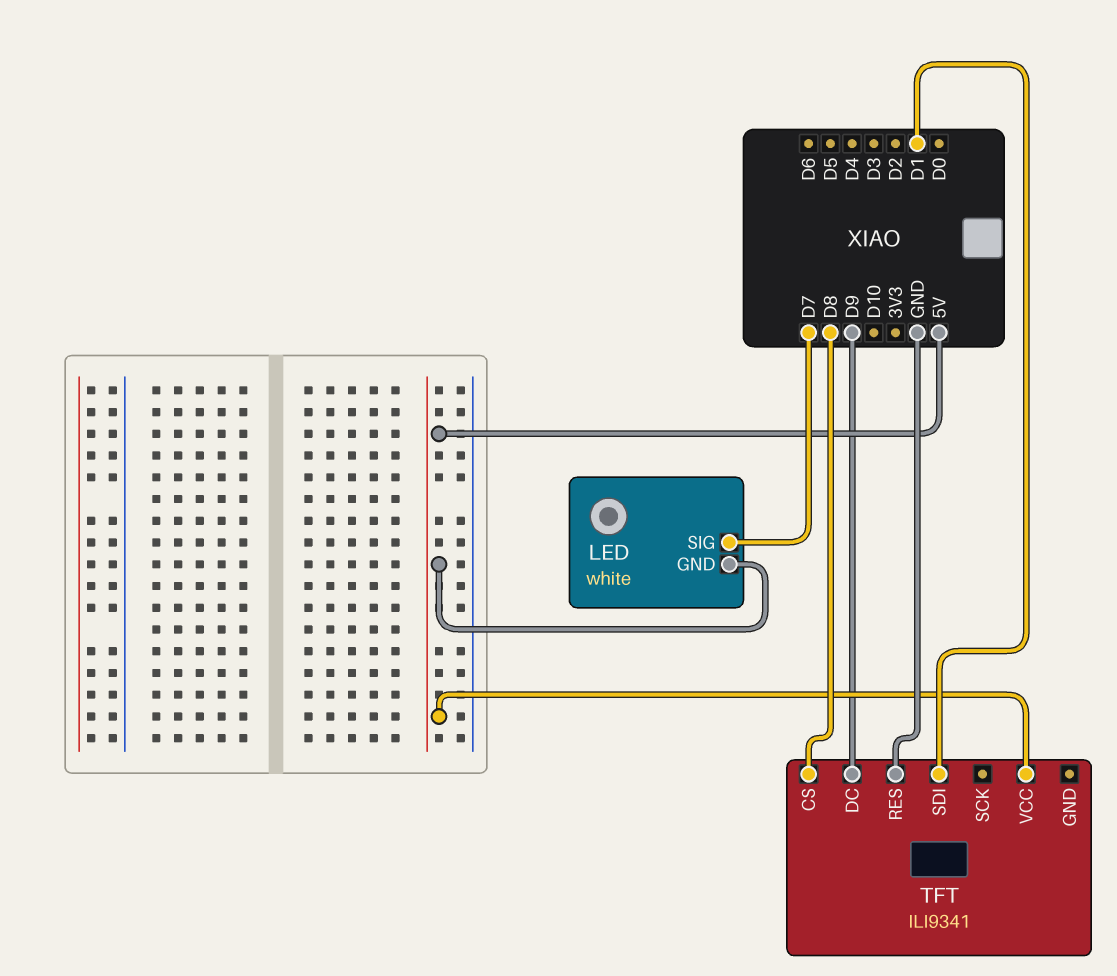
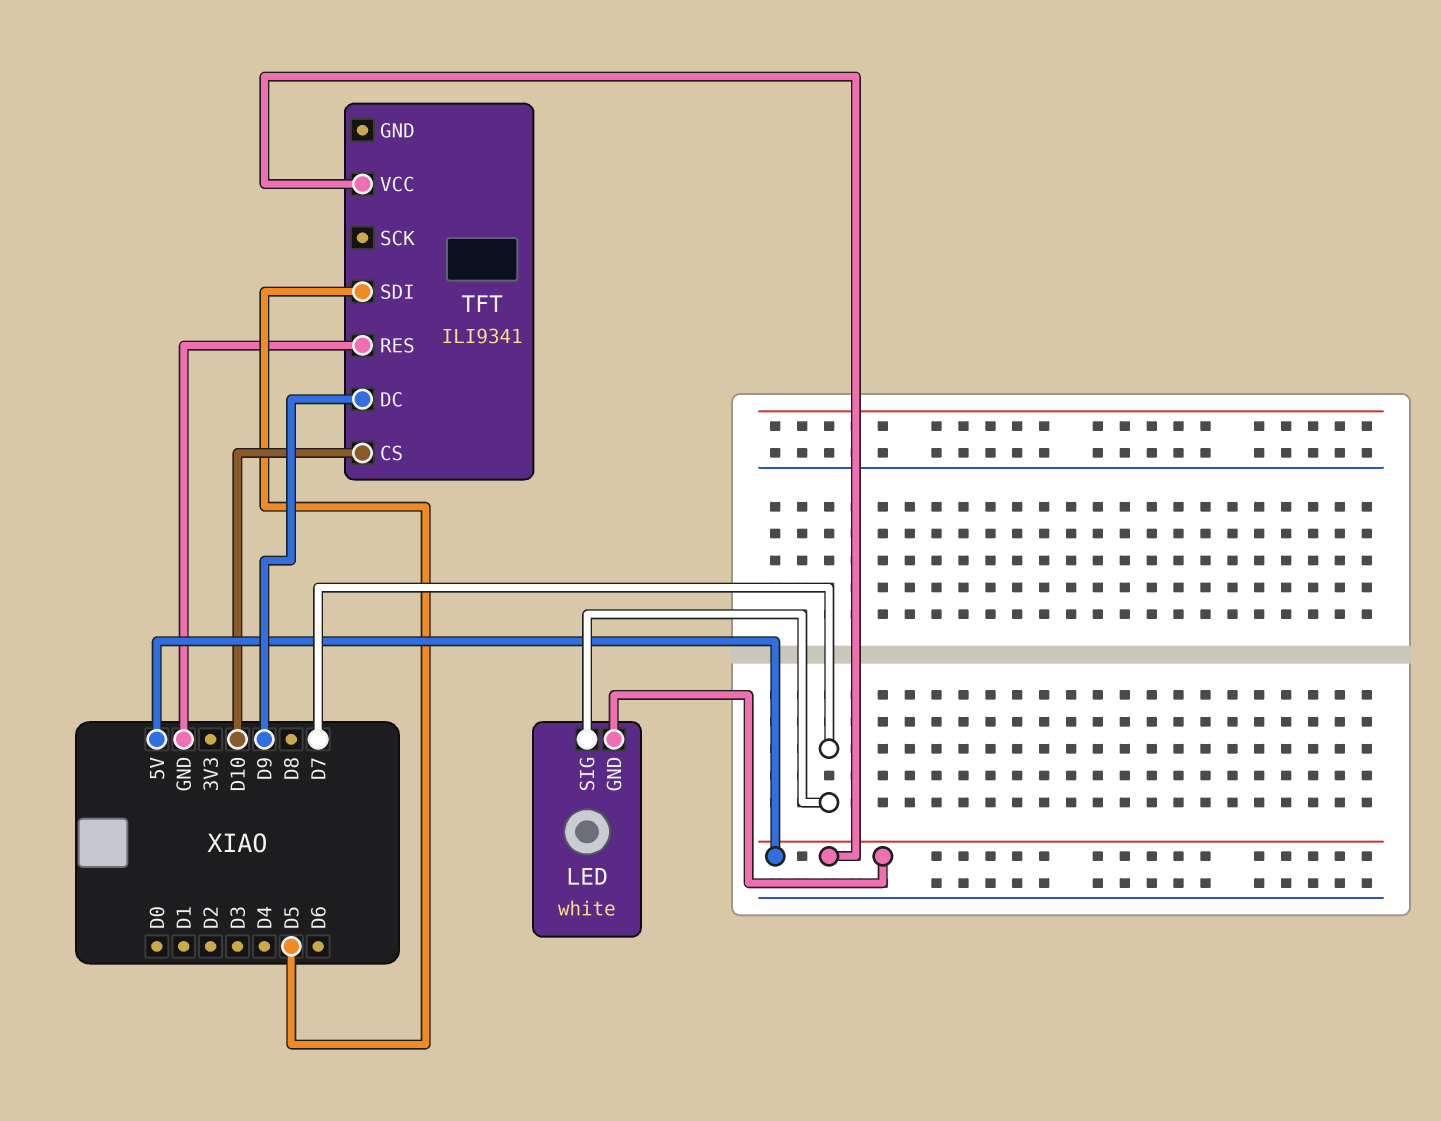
TFT pin CS: D8 -> D10
TFT pin SDI: D1 -> D5

